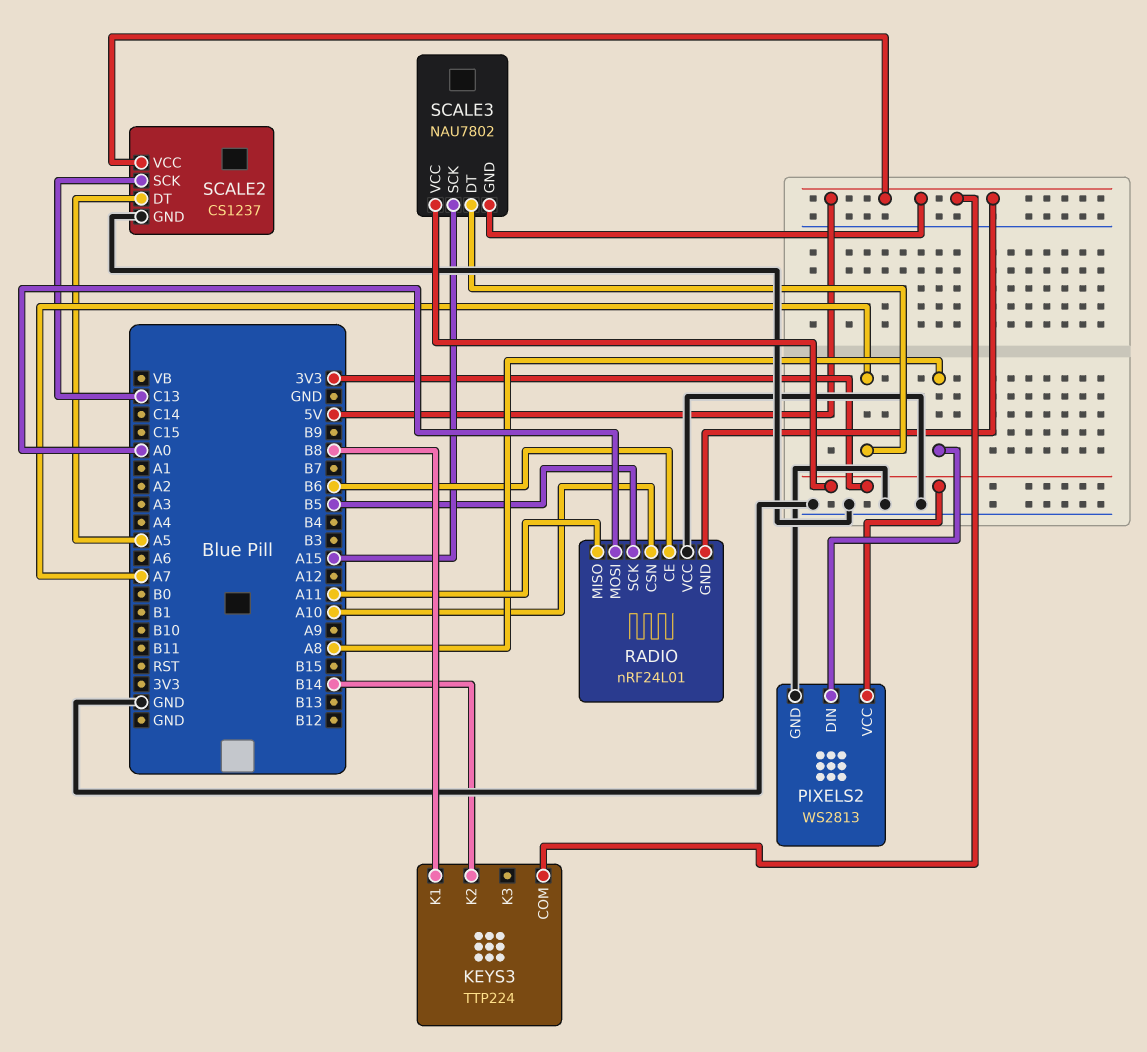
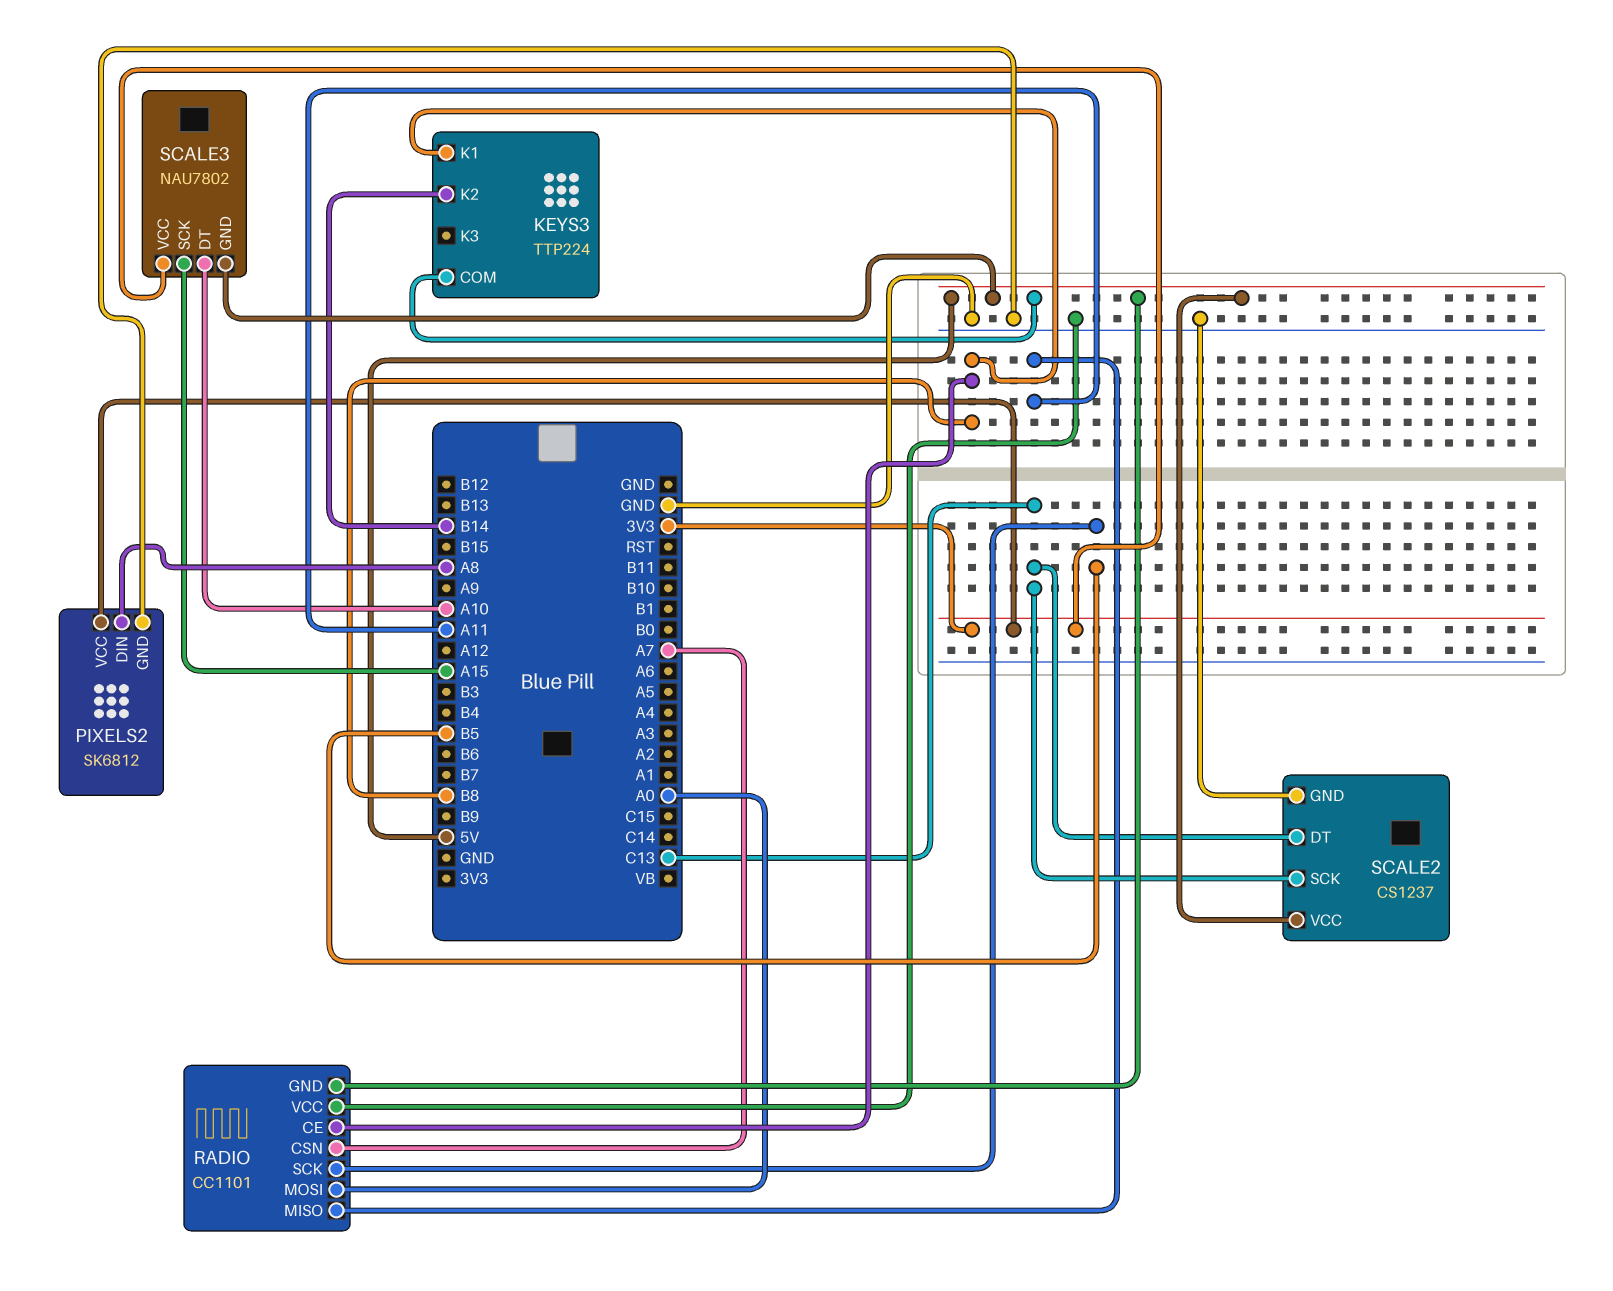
PIXELS2: WS2813 -> SK6812
RADIO: nRF24L01 -> CC1101
RADIO pin CE: B6 -> B8
RADIO pin CSN: A10 -> A7
SCALE2 pin DT: A5 -> C13
SCALE3 pin DT: A7 -> A10

